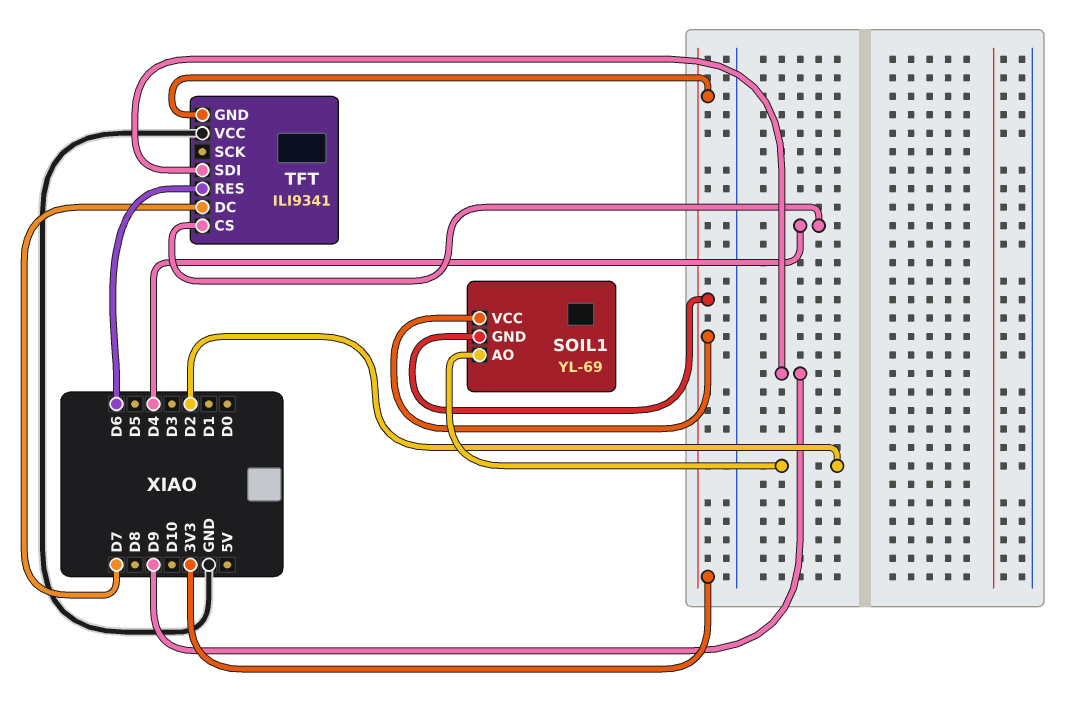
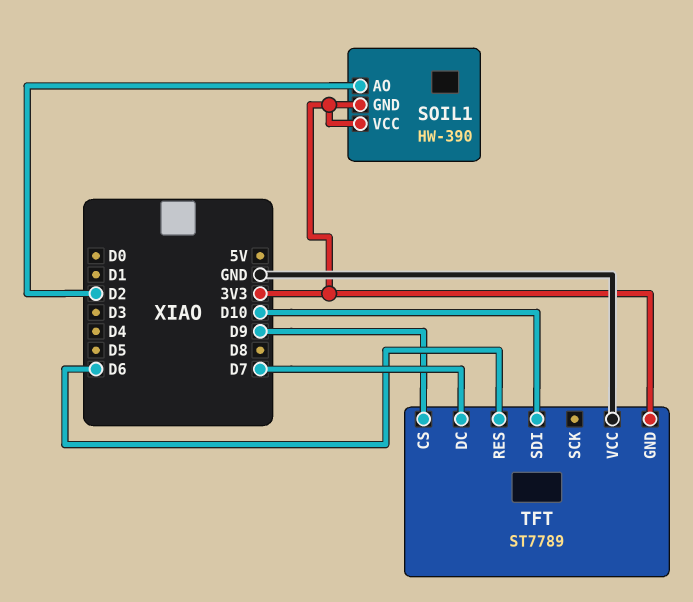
SOIL1: YL-69 -> HW-390
TFT: ILI9341 -> ST7789
TFT pin CS: D4 -> D9
TFT pin SDI: D9 -> D10

